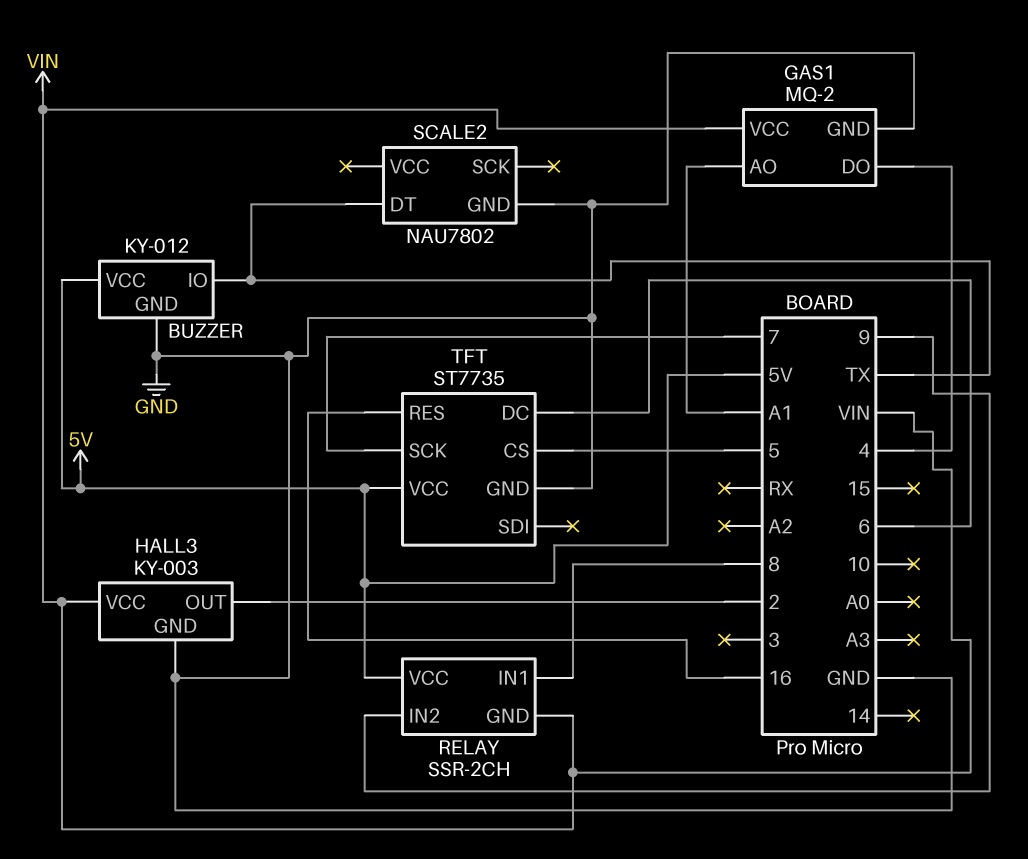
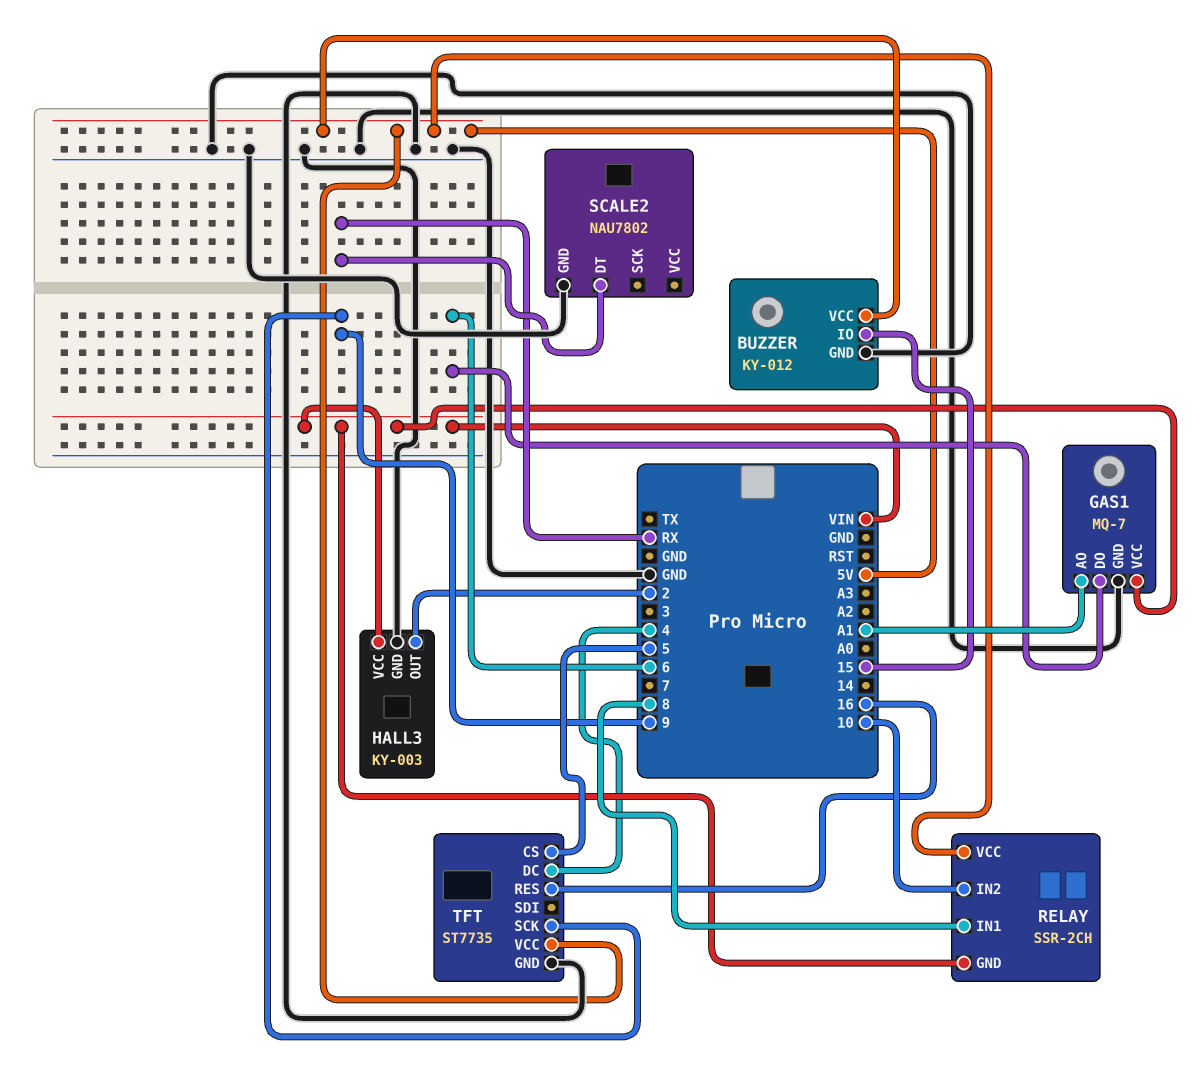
BUZZER pin IO: TX -> 15
GAS1: MQ-2 -> MQ-7
GAS1 pin DO: 4 -> 6
RELAY pin IN2: 9 -> 10
SCALE2 pin DT: TX -> RX
TFT pin DC: 6 -> 4
TFT pin SCK: 7 -> 9

